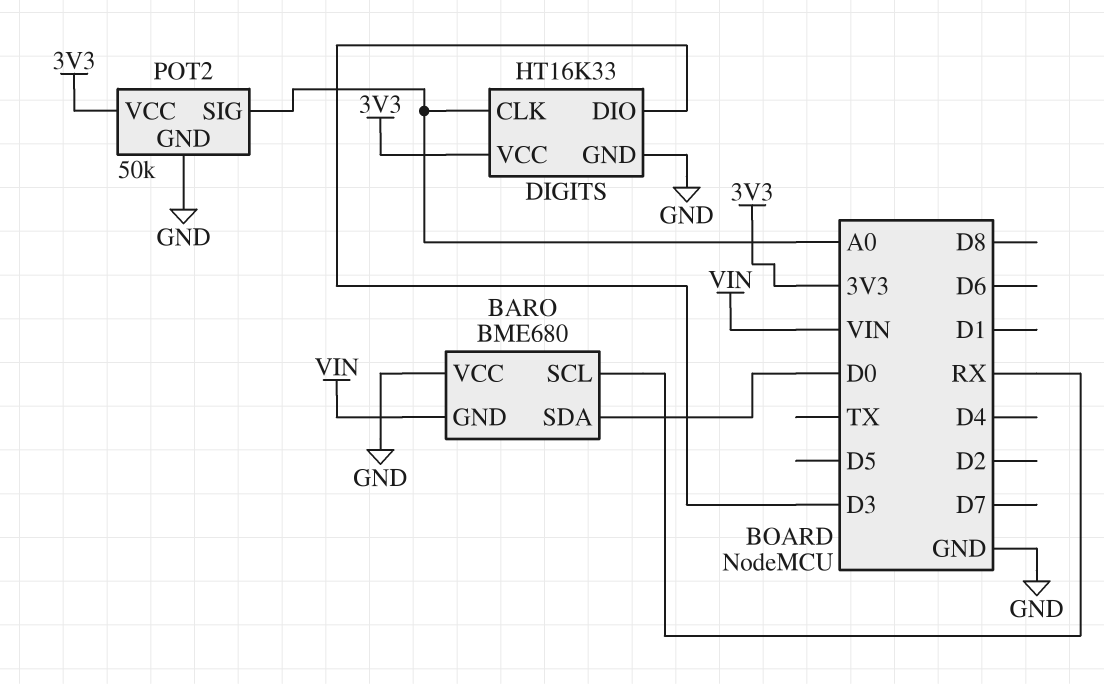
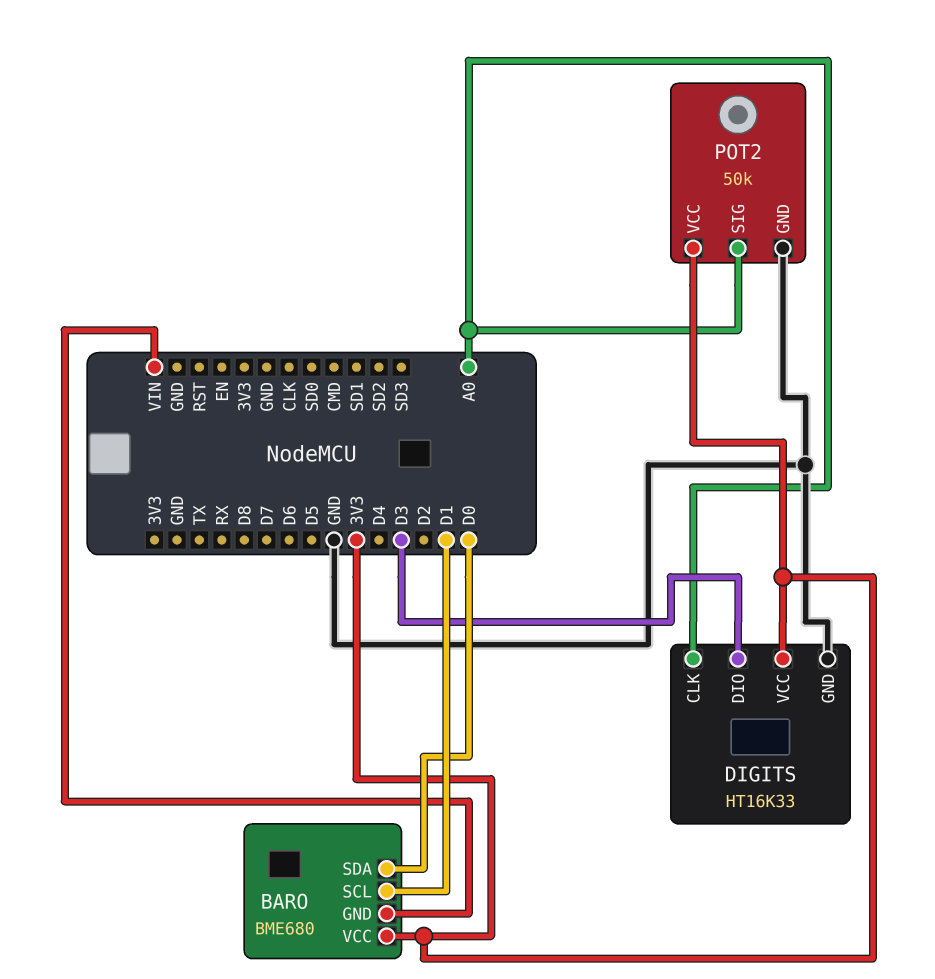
BARO pin SCL: RX -> D1
BARO pin VCC: GND -> 3V3

